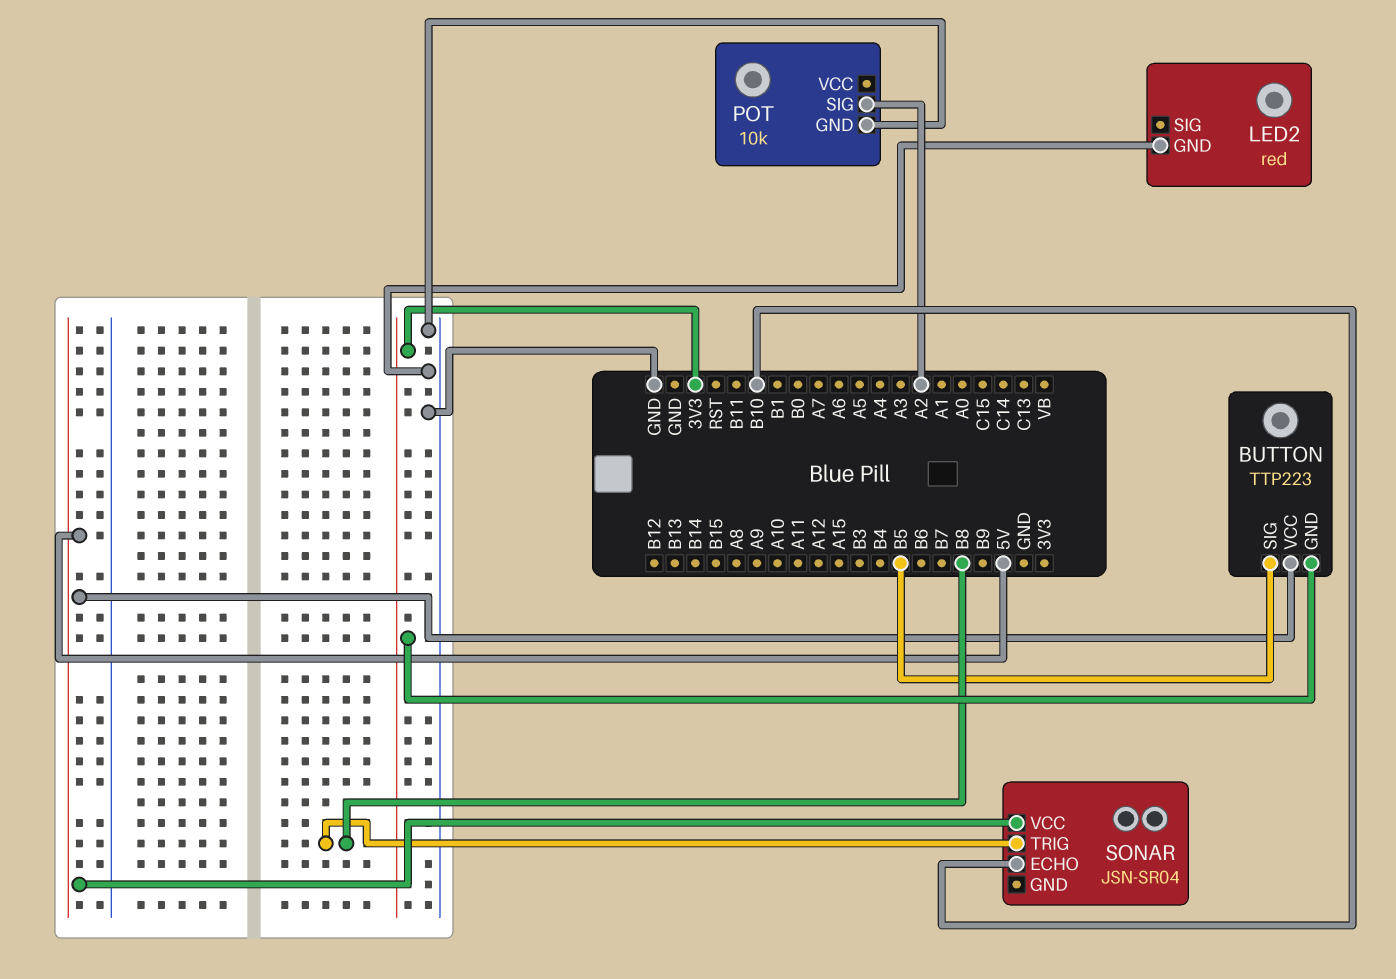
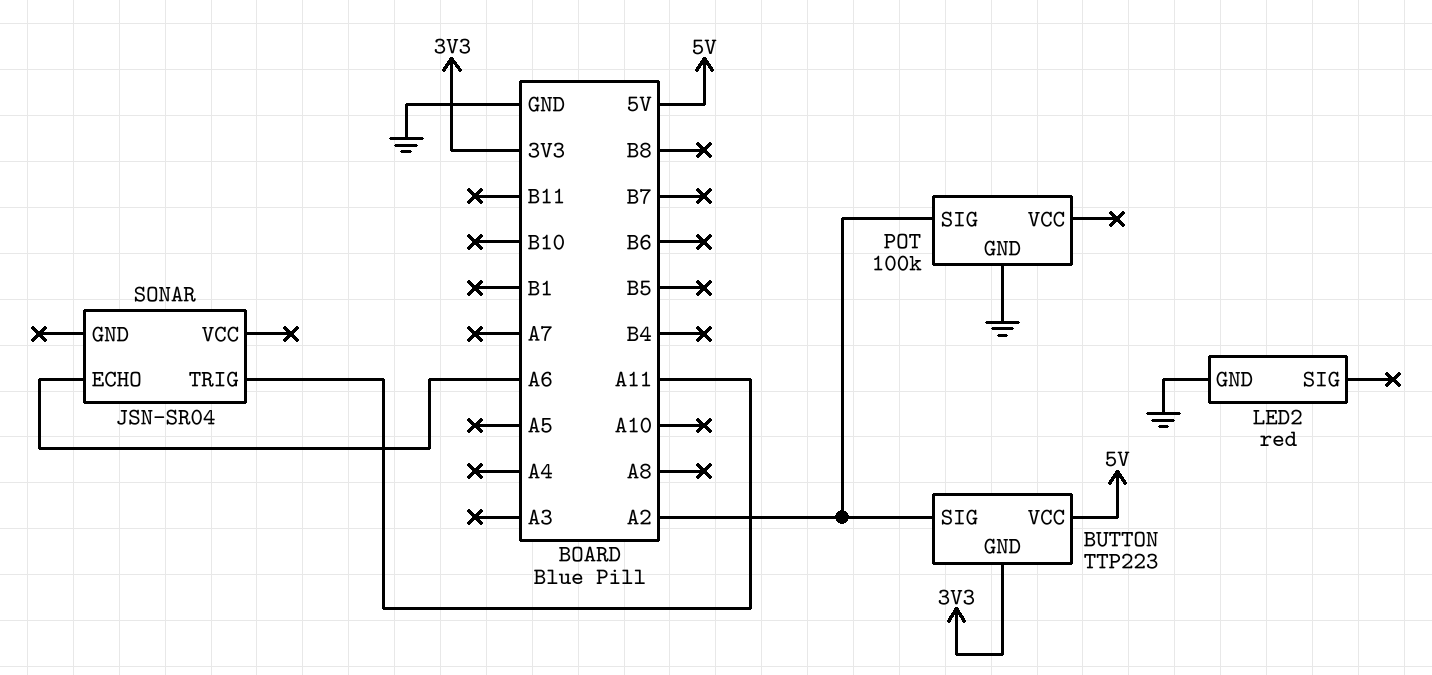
BUTTON pin SIG: B5 -> A2
POT: 10k -> 100k
SONAR pin ECHO: B10 -> A6
SONAR pin TRIG: B8 -> A11
SONAR pin VCC: 5V -> none

